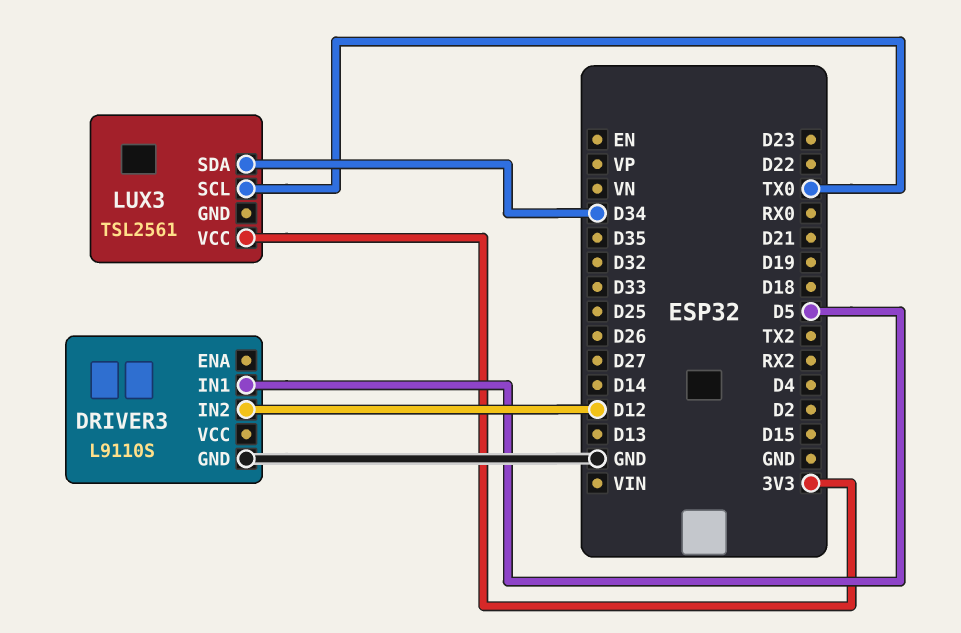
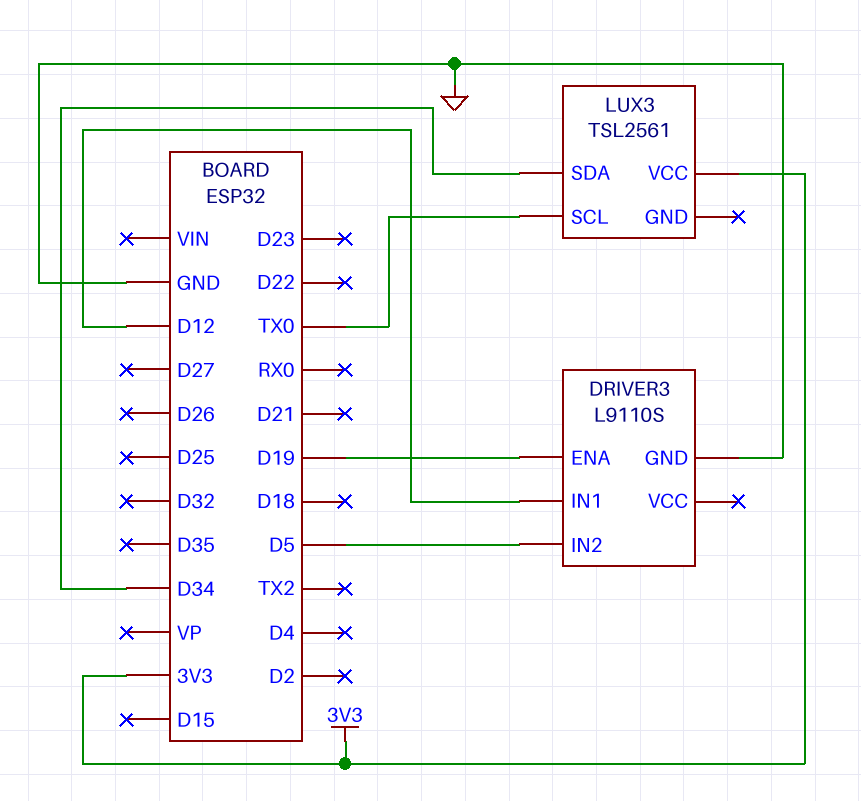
DRIVER3 pin ENA: none -> D19
DRIVER3 pin IN1: D5 -> D12
DRIVER3 pin IN2: D12 -> D5

